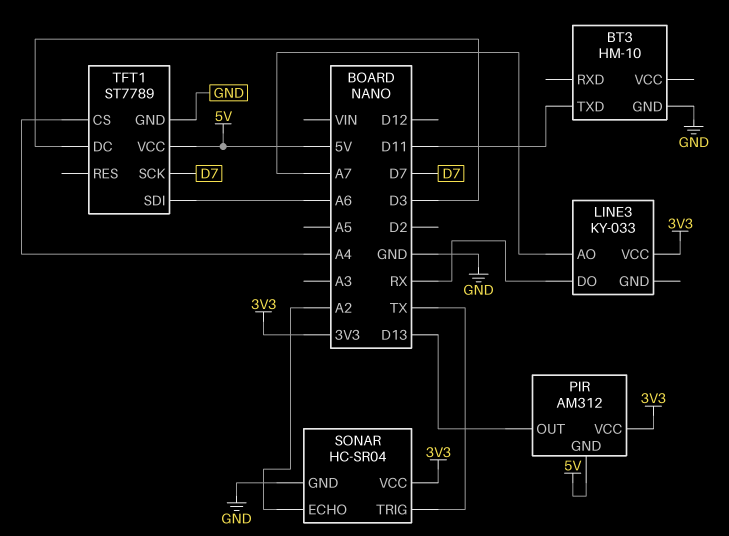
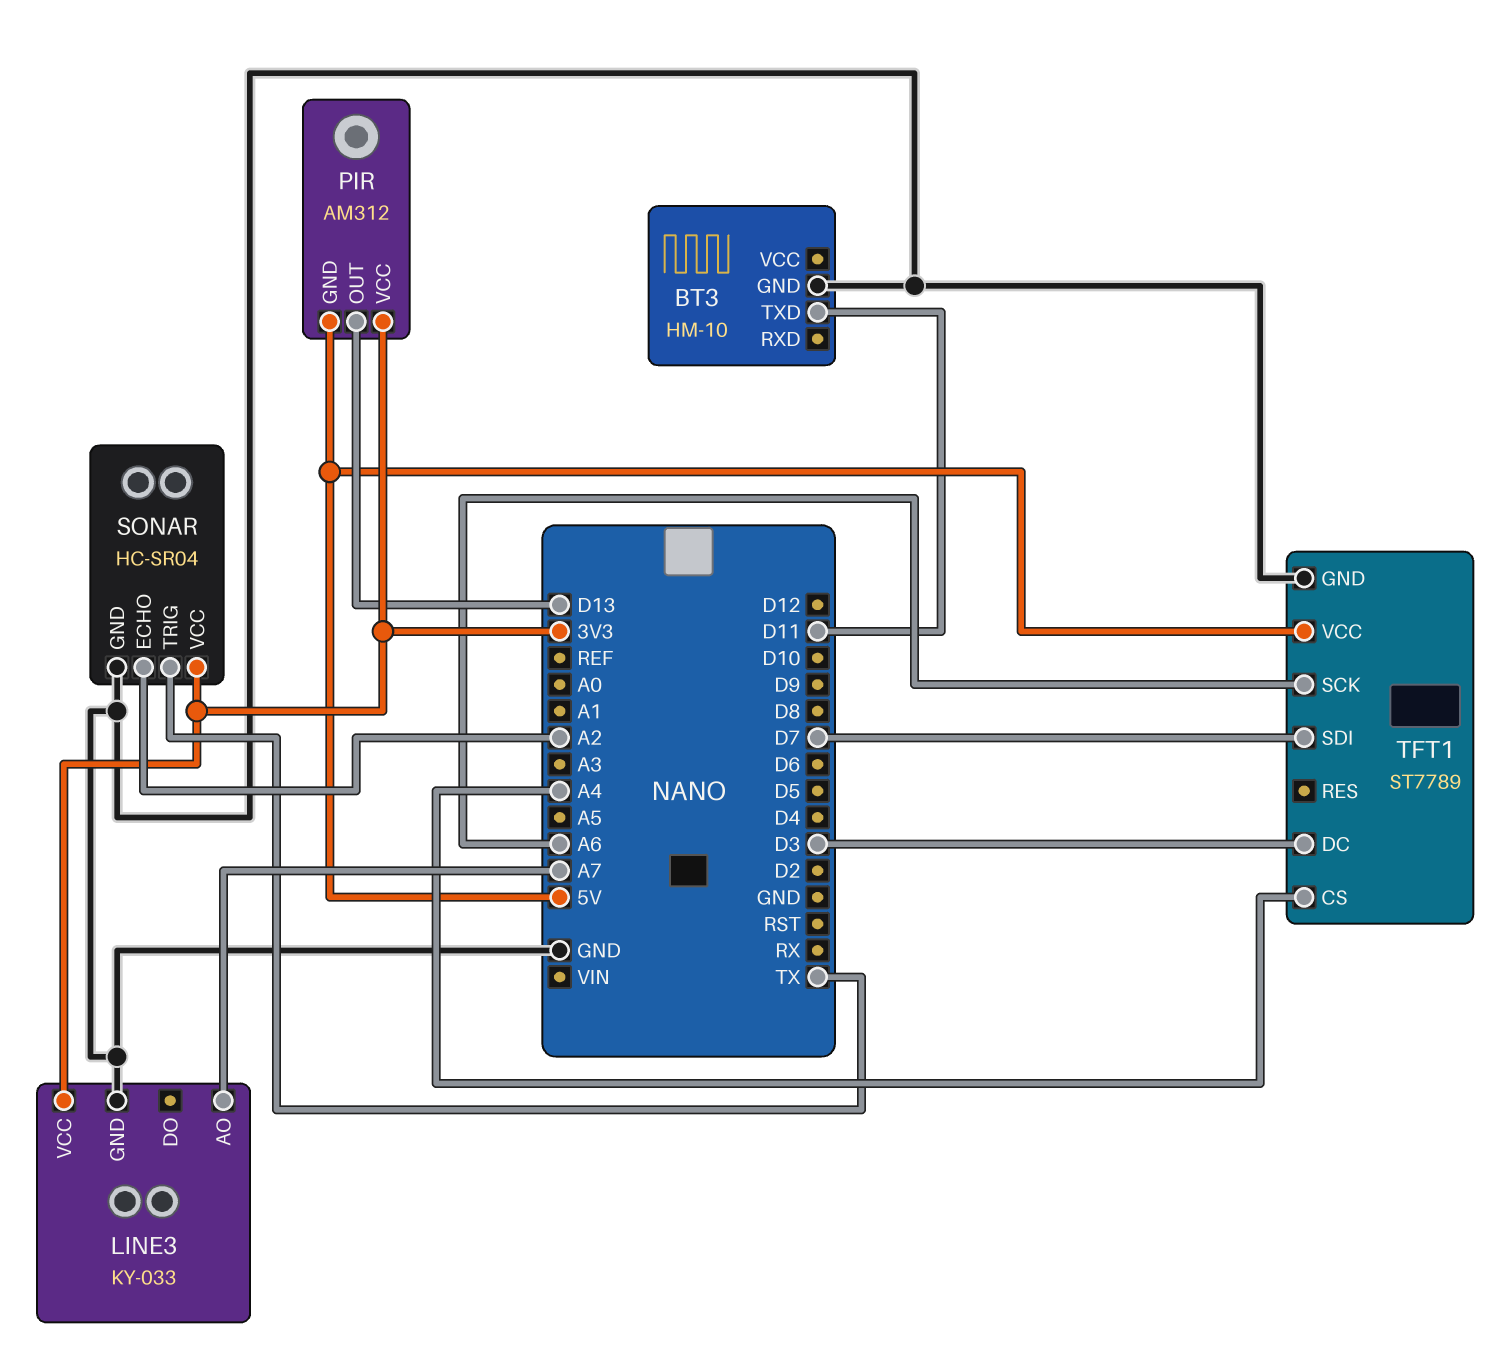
LINE3 pin DO: RX -> none
LINE3 pin GND: none -> GND
TFT1 pin SCK: D7 -> A6
TFT1 pin SDI: A6 -> D7

